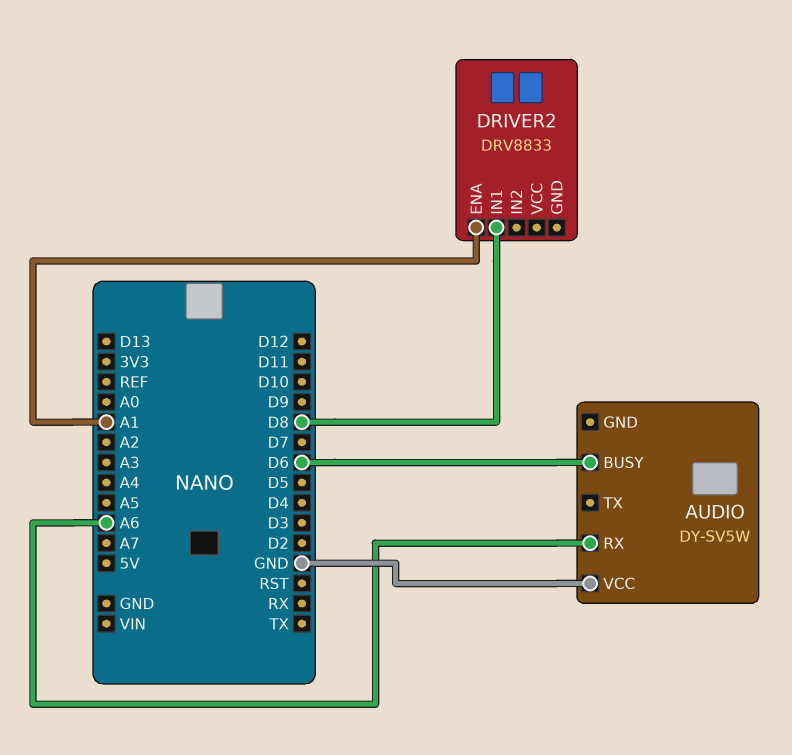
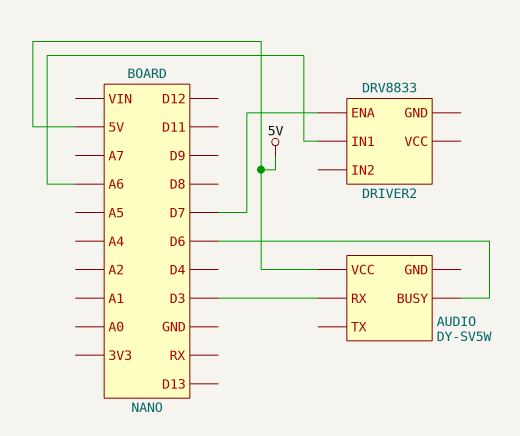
AUDIO pin RX: A6 -> D3
AUDIO pin VCC: GND -> 5V
DRIVER2 pin ENA: A1 -> D7
DRIVER2 pin IN1: D8 -> A6

